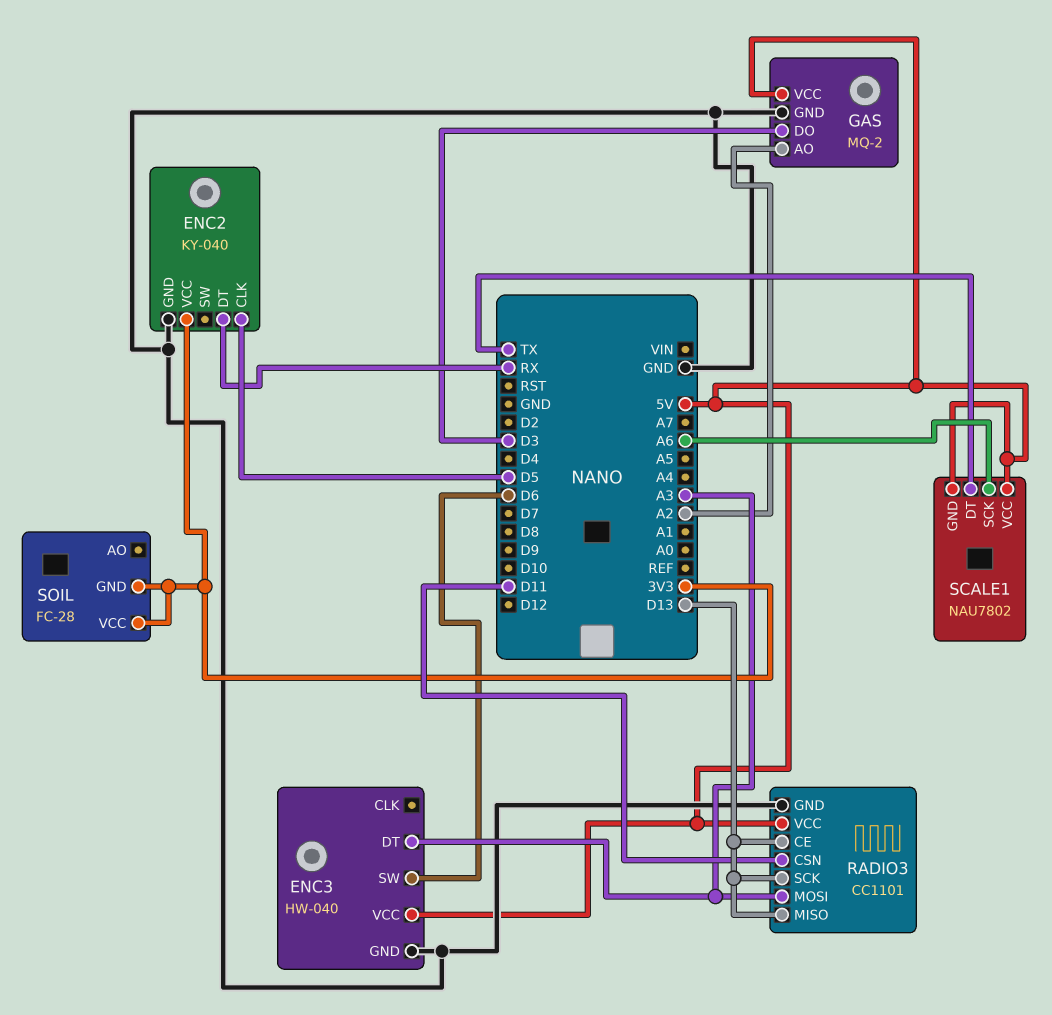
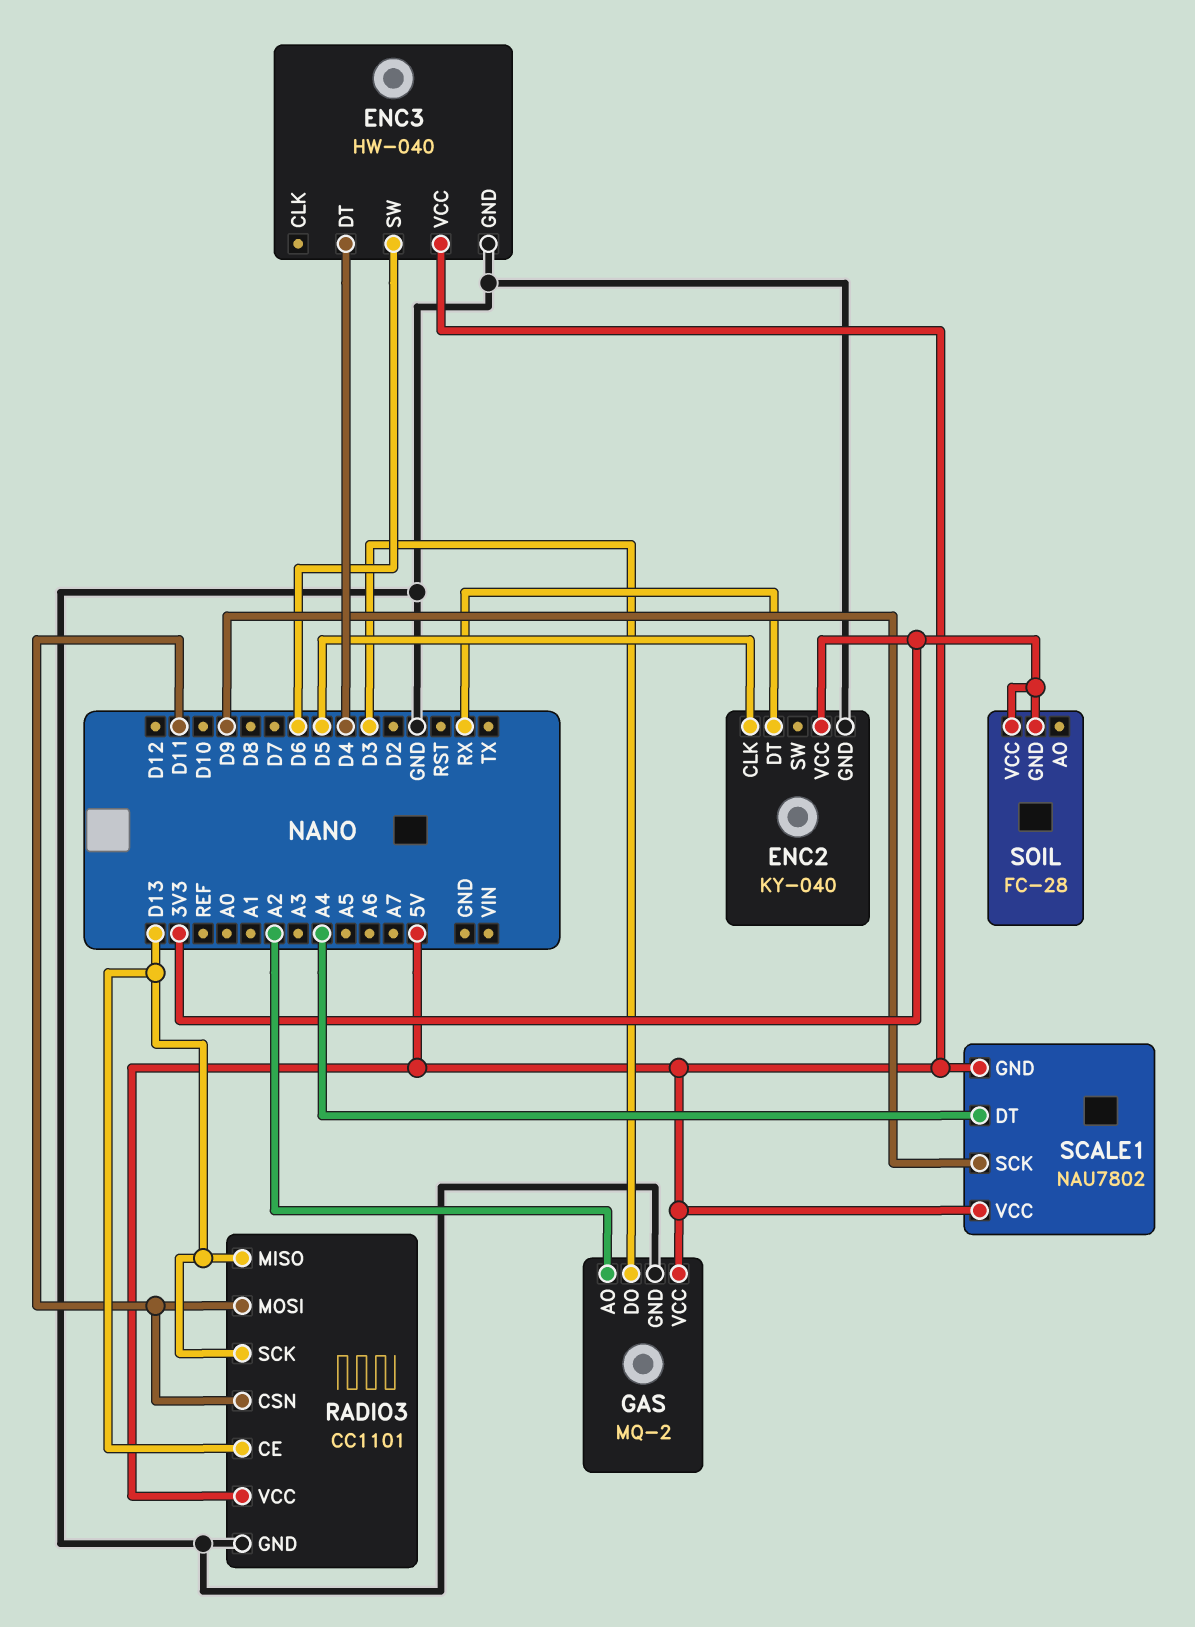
ENC3 pin DT: A3 -> D4
RADIO3 pin MOSI: A3 -> D11
SCALE1 pin DT: TX -> A4
SCALE1 pin SCK: A6 -> D9

